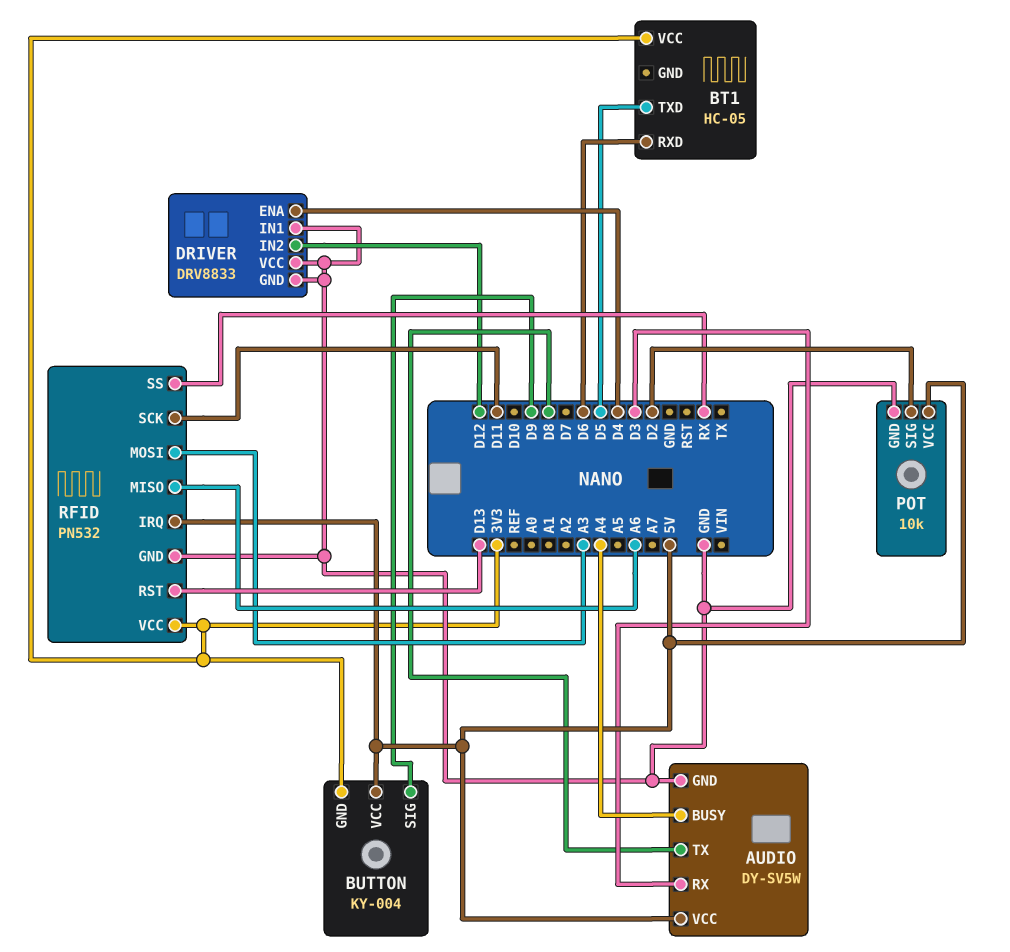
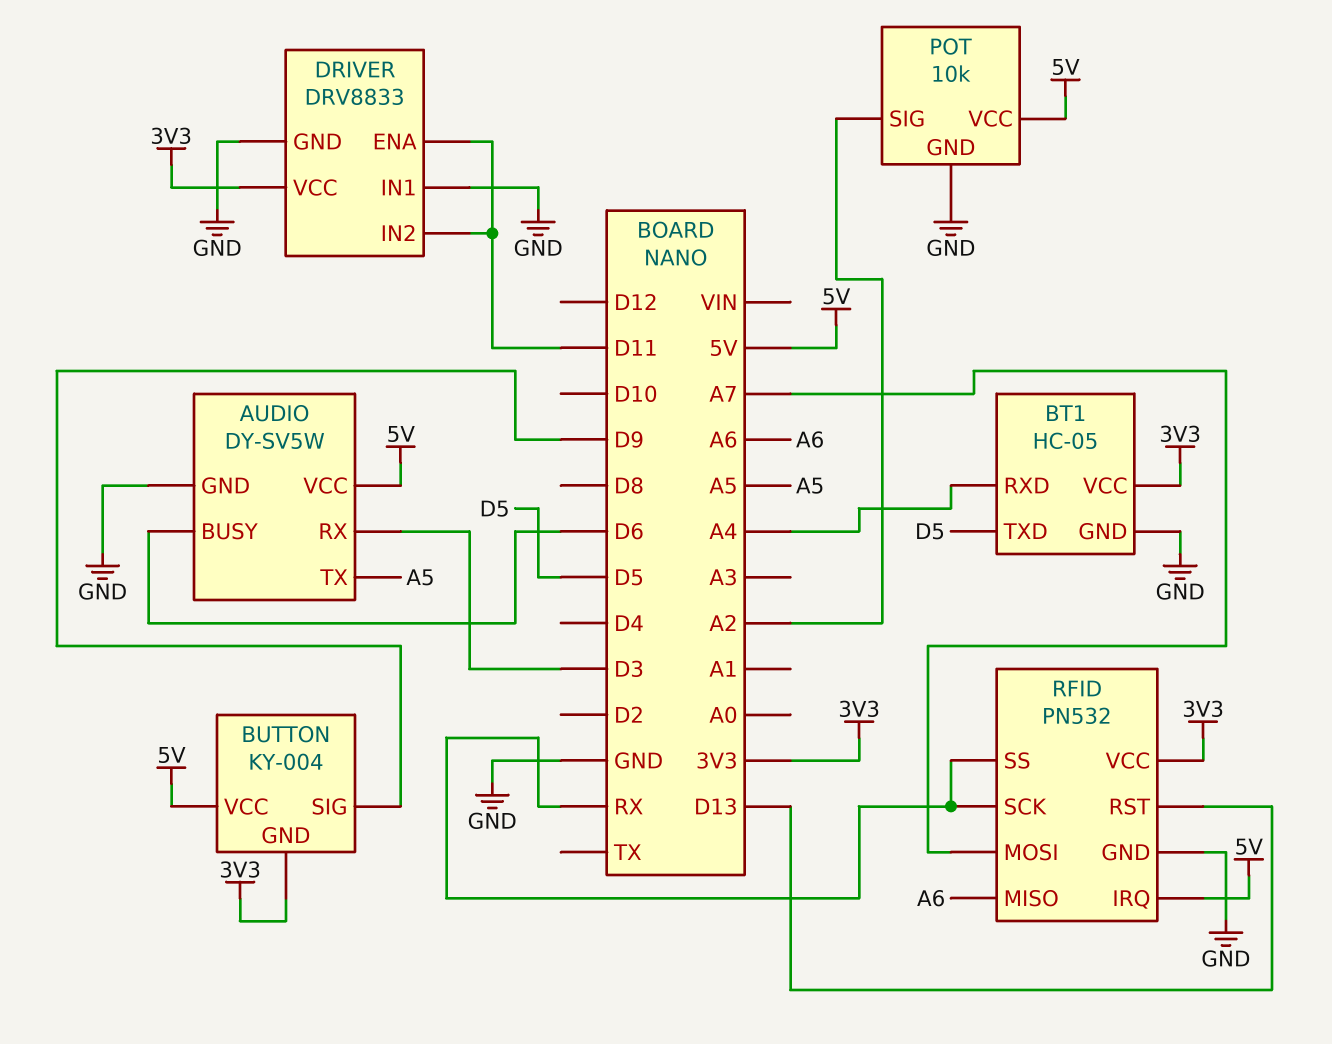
AUDIO pin BUSY: A4 -> D6
AUDIO pin TX: D8 -> A5
BT1 pin GND: none -> GND
BT1 pin RXD: D6 -> A4
DRIVER pin ENA: D4 -> D11
DRIVER pin IN2: D12 -> D11
DRIVER pin VCC: GND -> 3V3
POT pin SIG: D2 -> A2
RFID pin MOSI: A3 -> A7
RFID pin SCK: D11 -> RX

